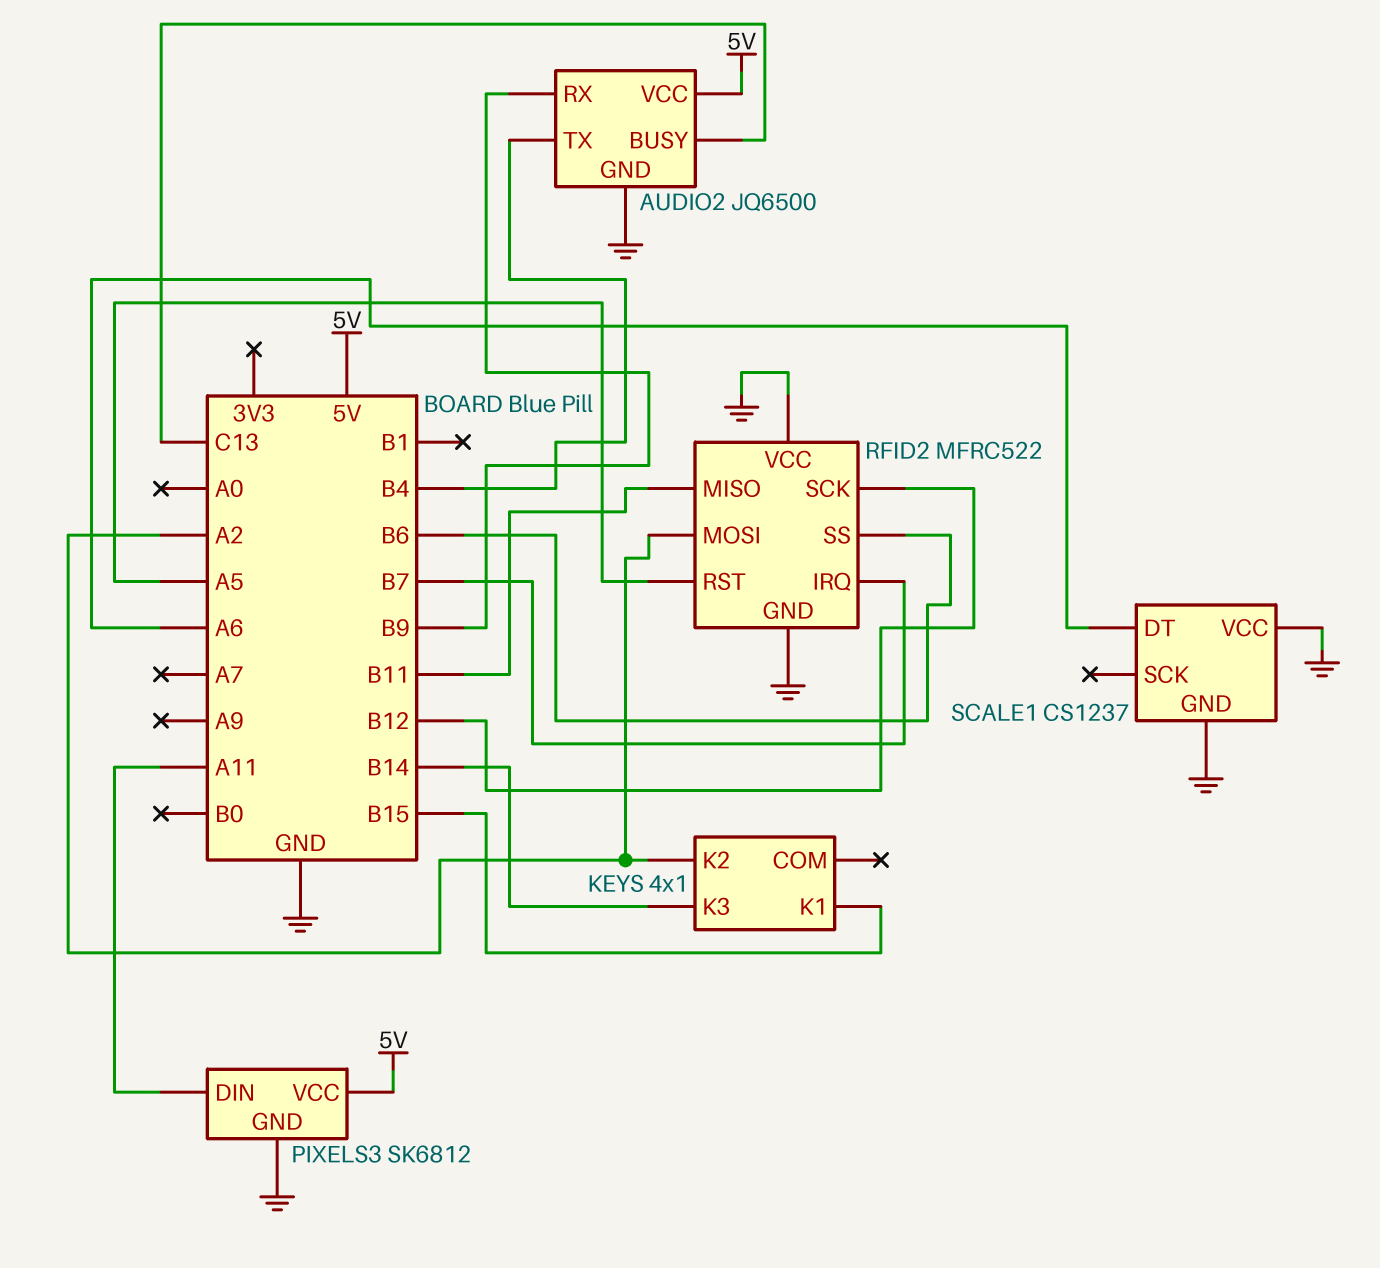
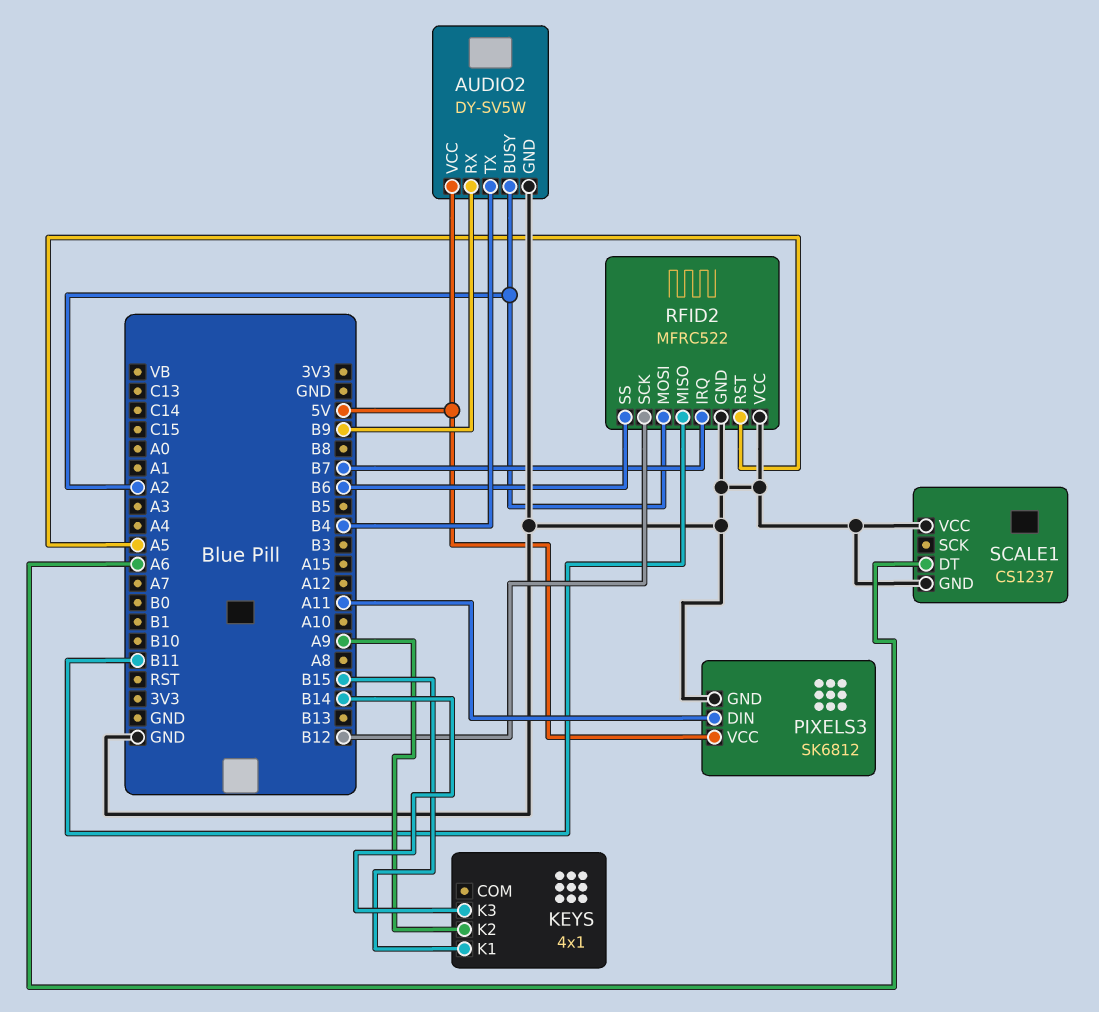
AUDIO2: JQ6500 -> DY-SV5W
AUDIO2 pin BUSY: C13 -> A2
KEYS pin K2: A2 -> A9

